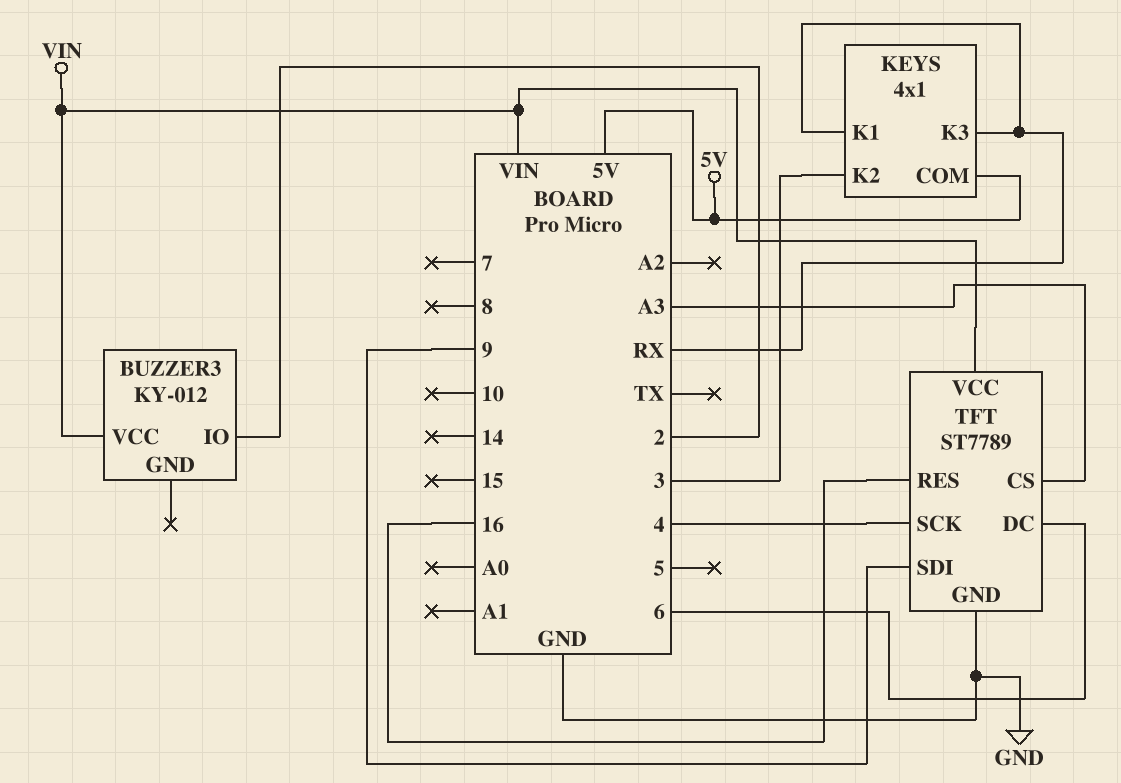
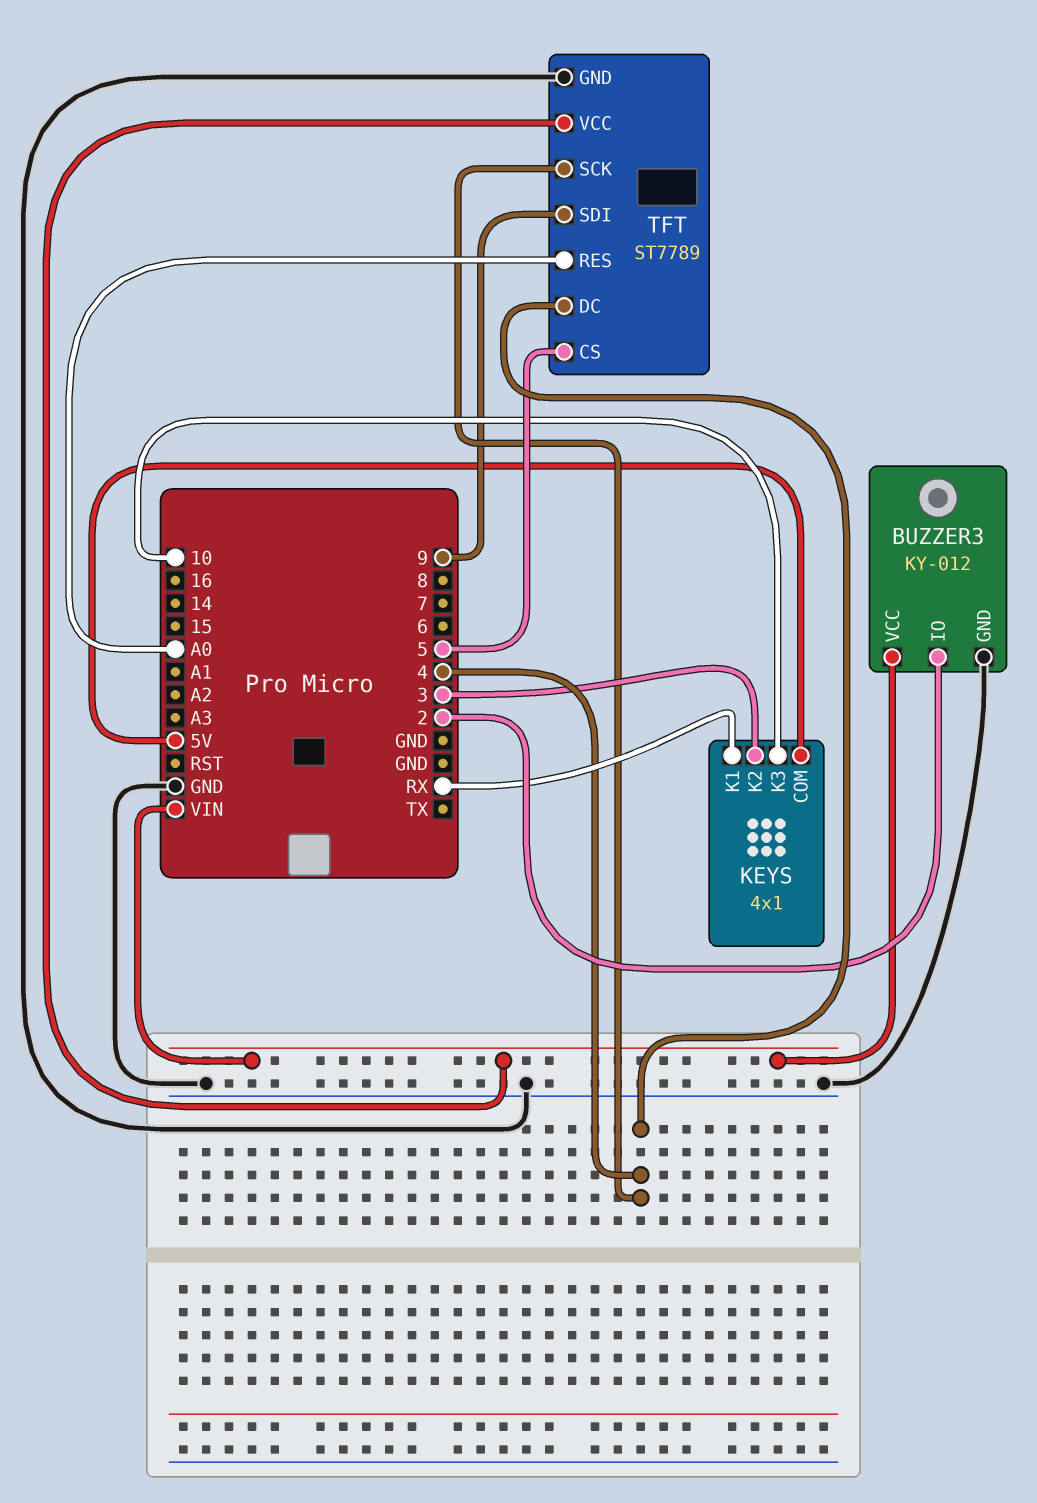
BUZZER3 pin GND: none -> GND
KEYS pin K3: RX -> 10
TFT pin CS: A3 -> 5
TFT pin DC: 6 -> 4
TFT pin RES: 16 -> A0

